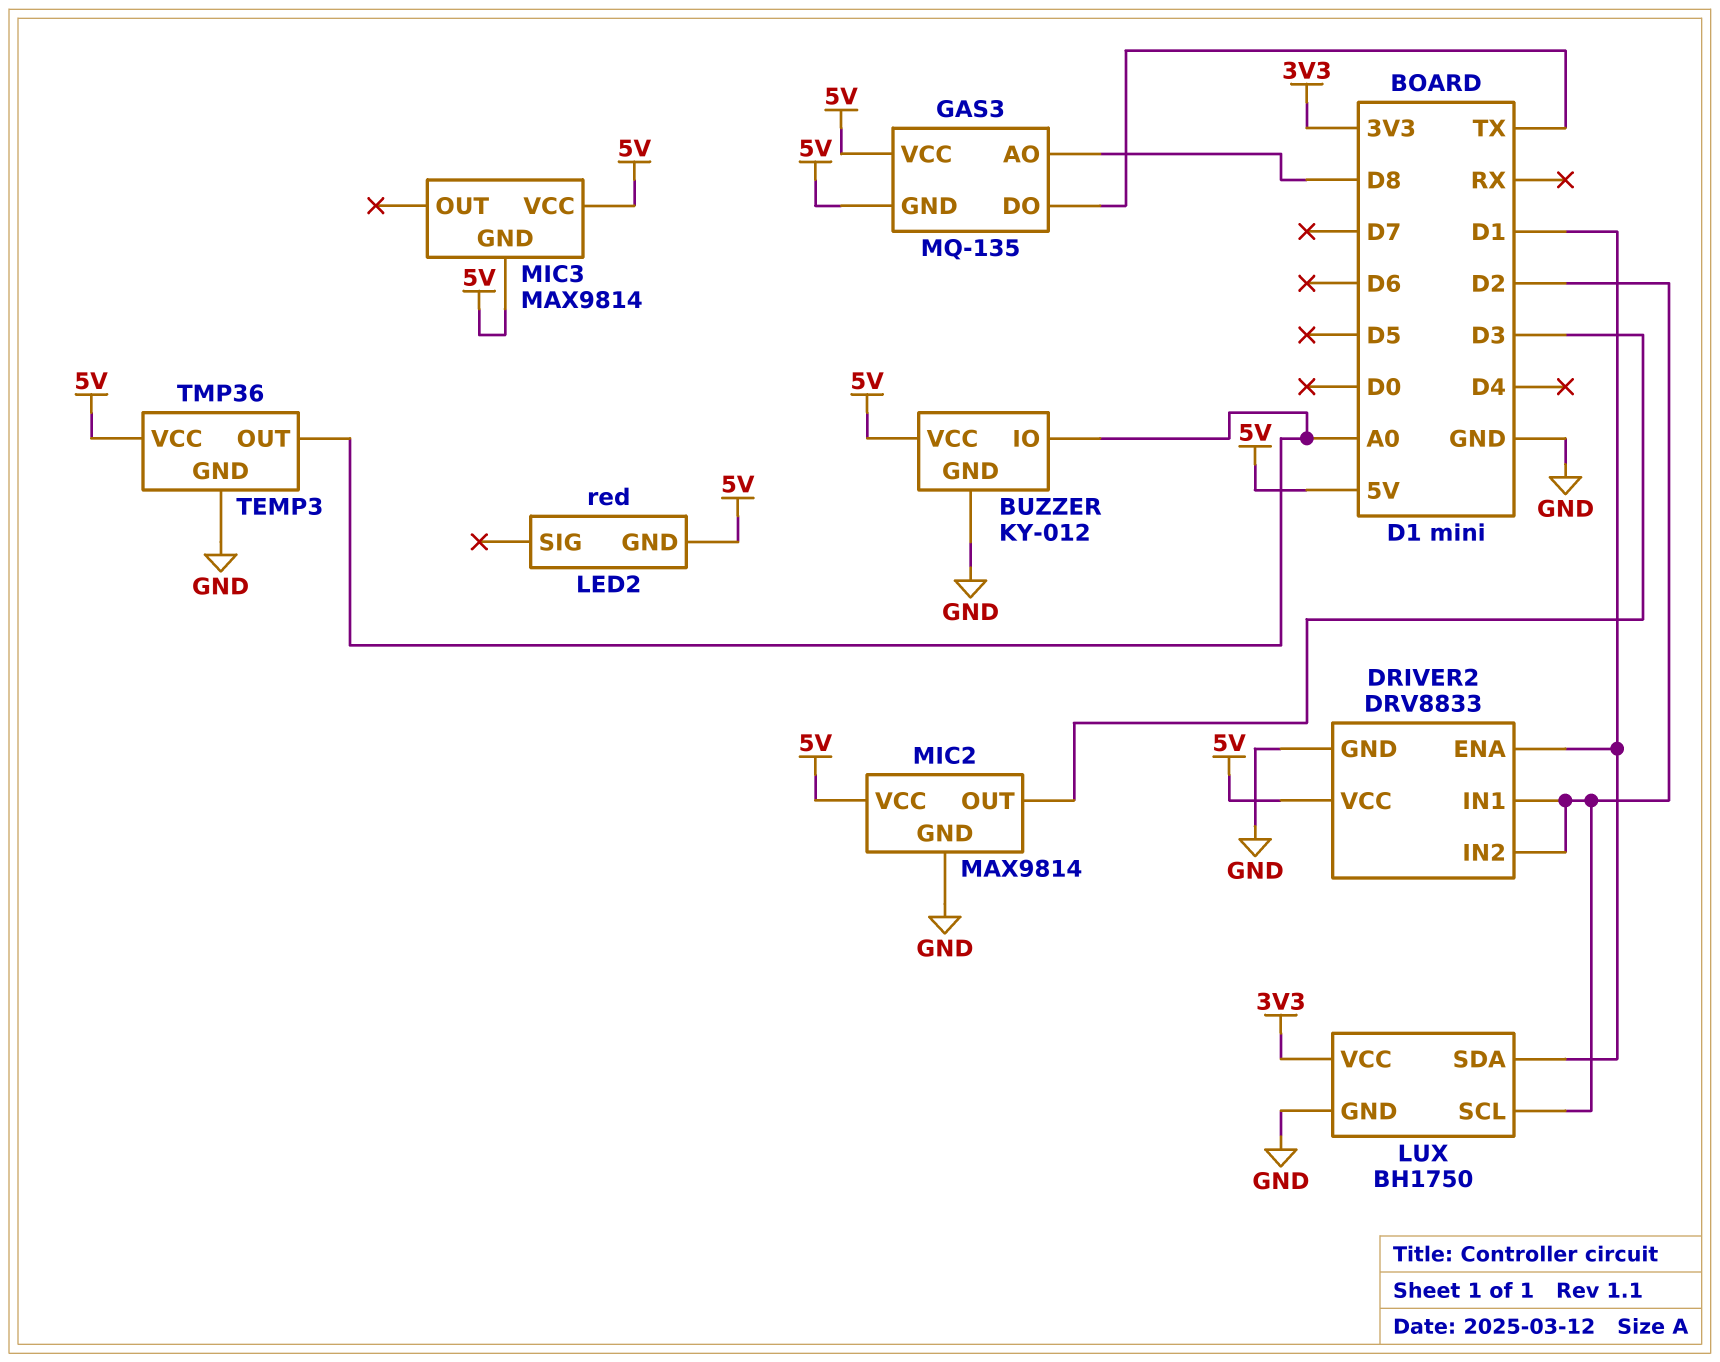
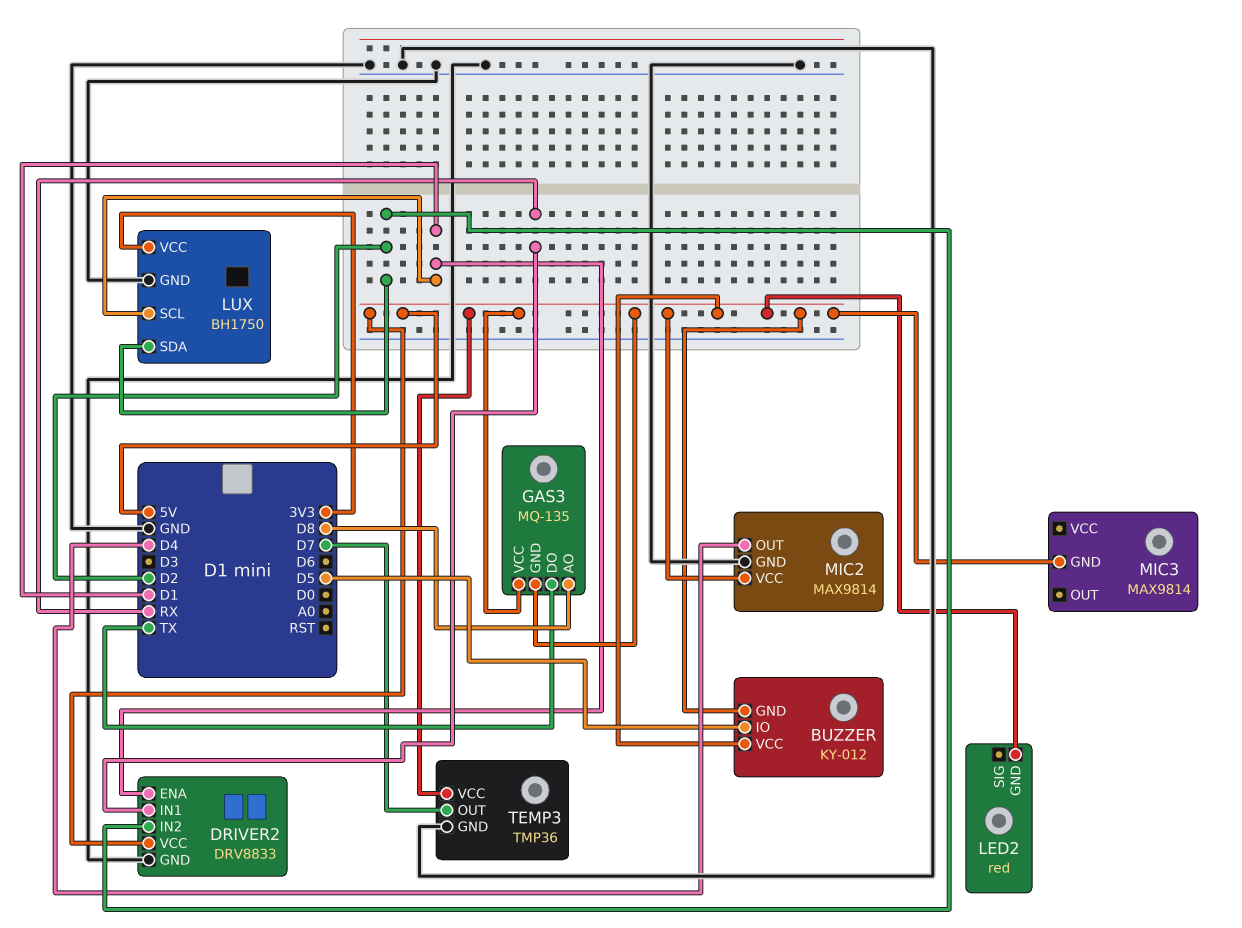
BUZZER pin GND: GND -> 5V
BUZZER pin IO: A0 -> D5
DRIVER2 pin IN1: D2 -> RX
LUX pin SCL: D2 -> D1
LUX pin SDA: D1 -> D2
MIC2 pin OUT: D3 -> D4
MIC3 pin VCC: 5V -> none
TEMP3 pin OUT: A0 -> D7

